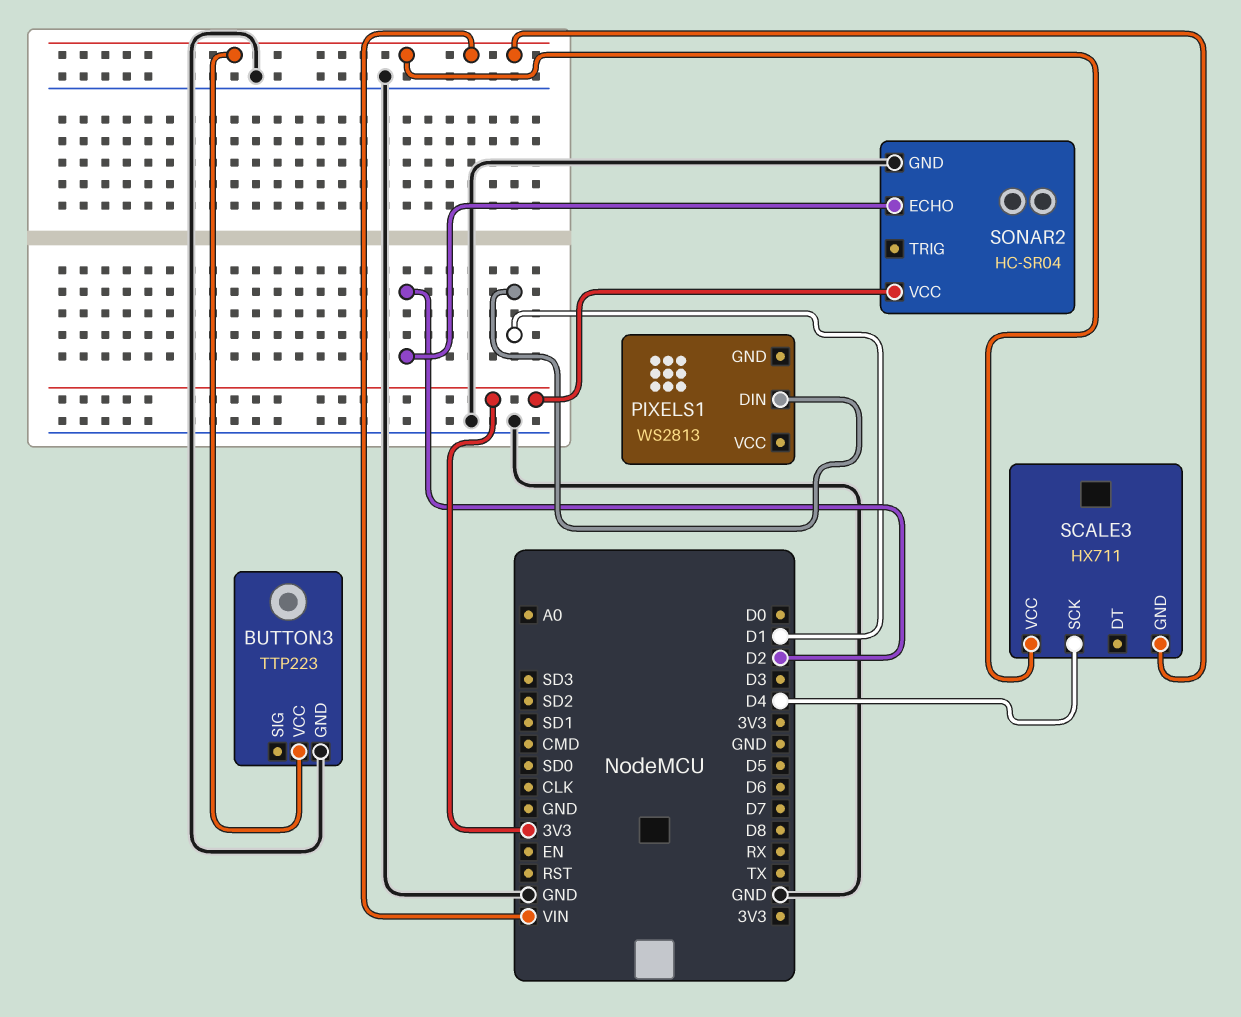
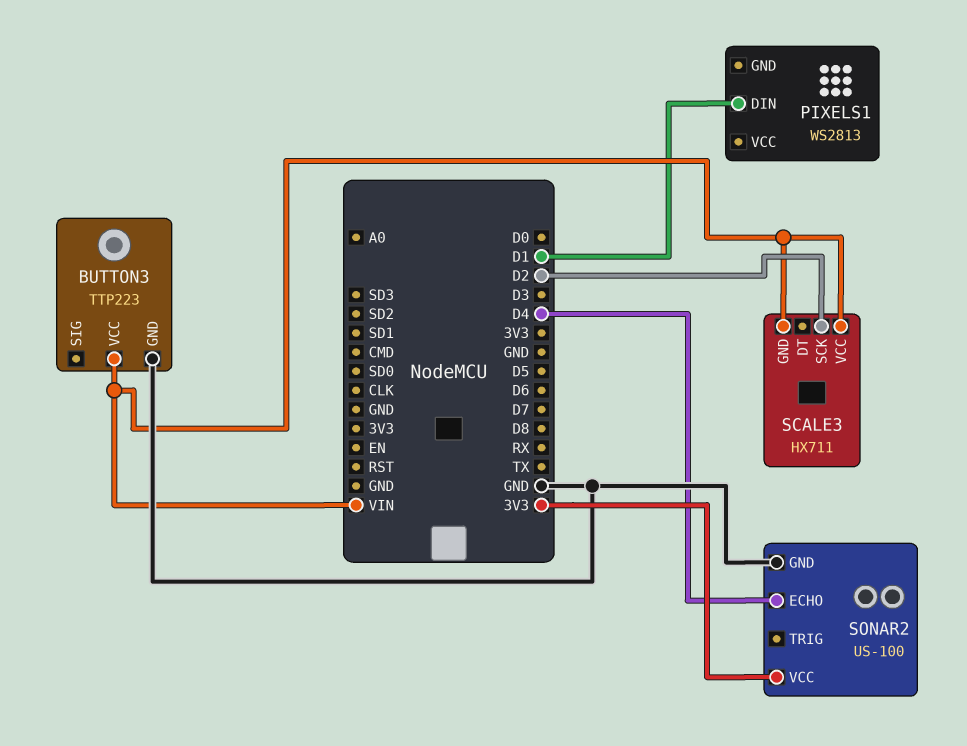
SCALE3 pin SCK: D4 -> D2
SONAR2: HC-SR04 -> US-100
SONAR2 pin ECHO: D2 -> D4

